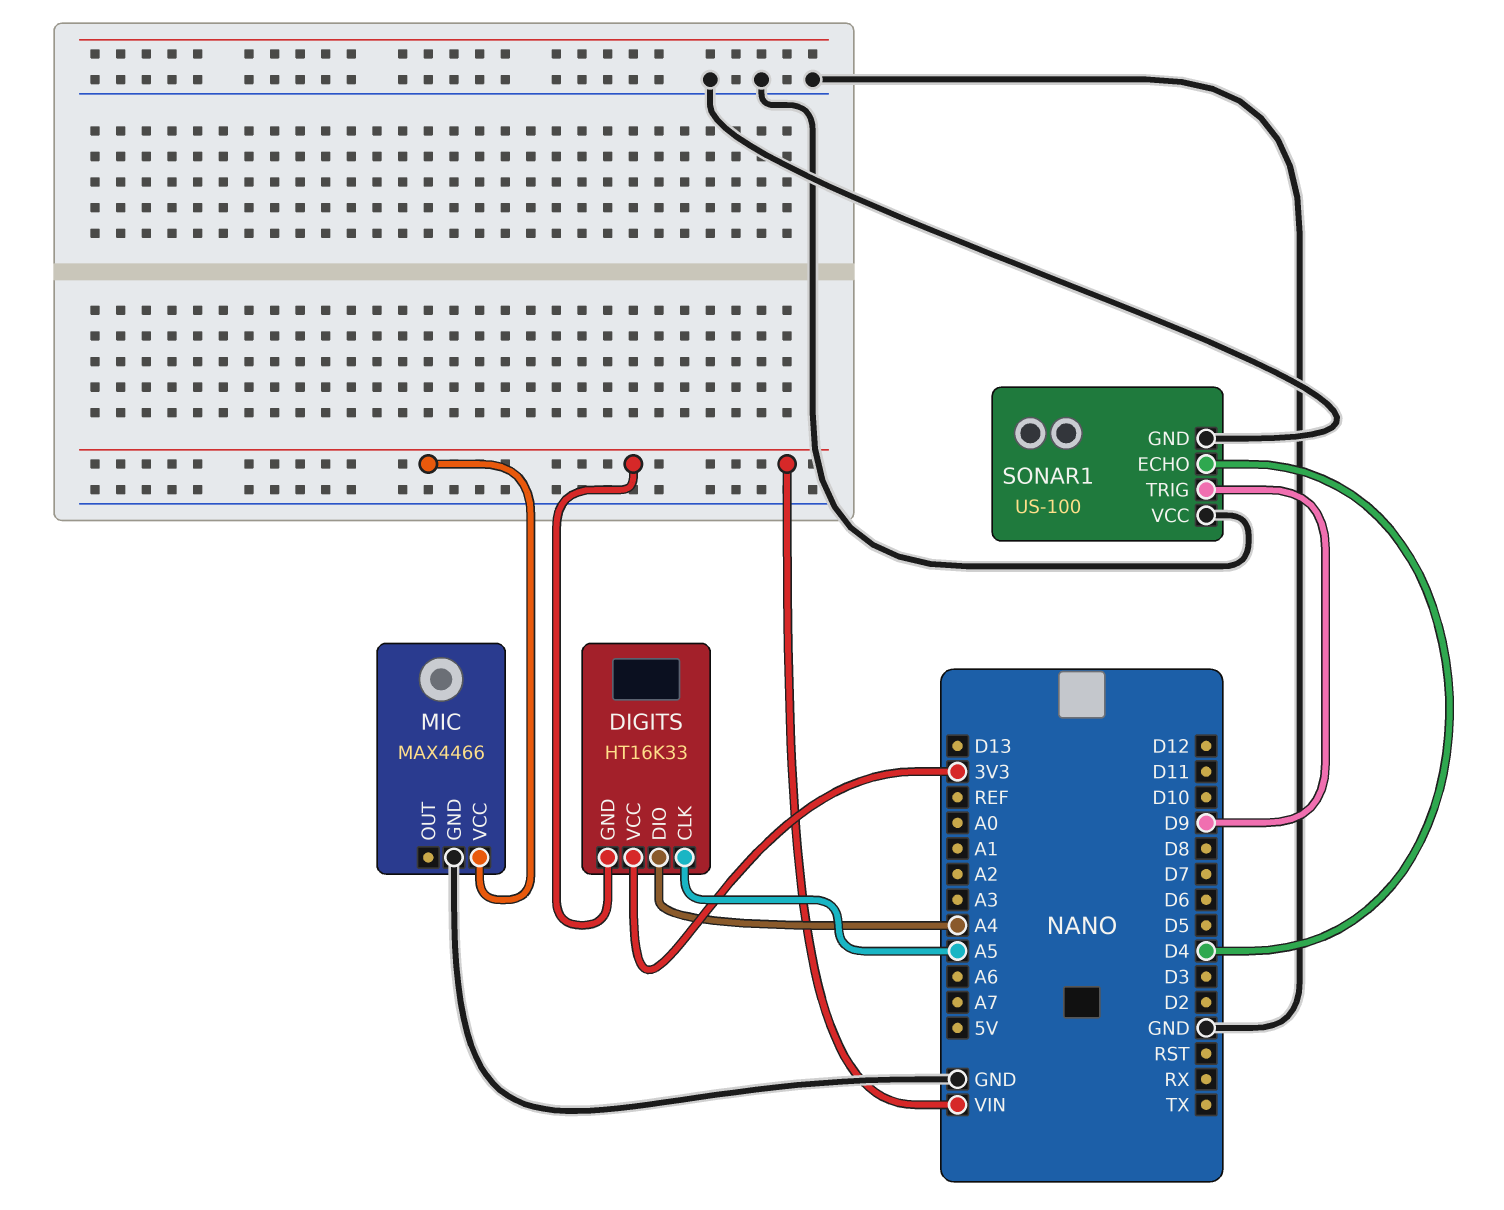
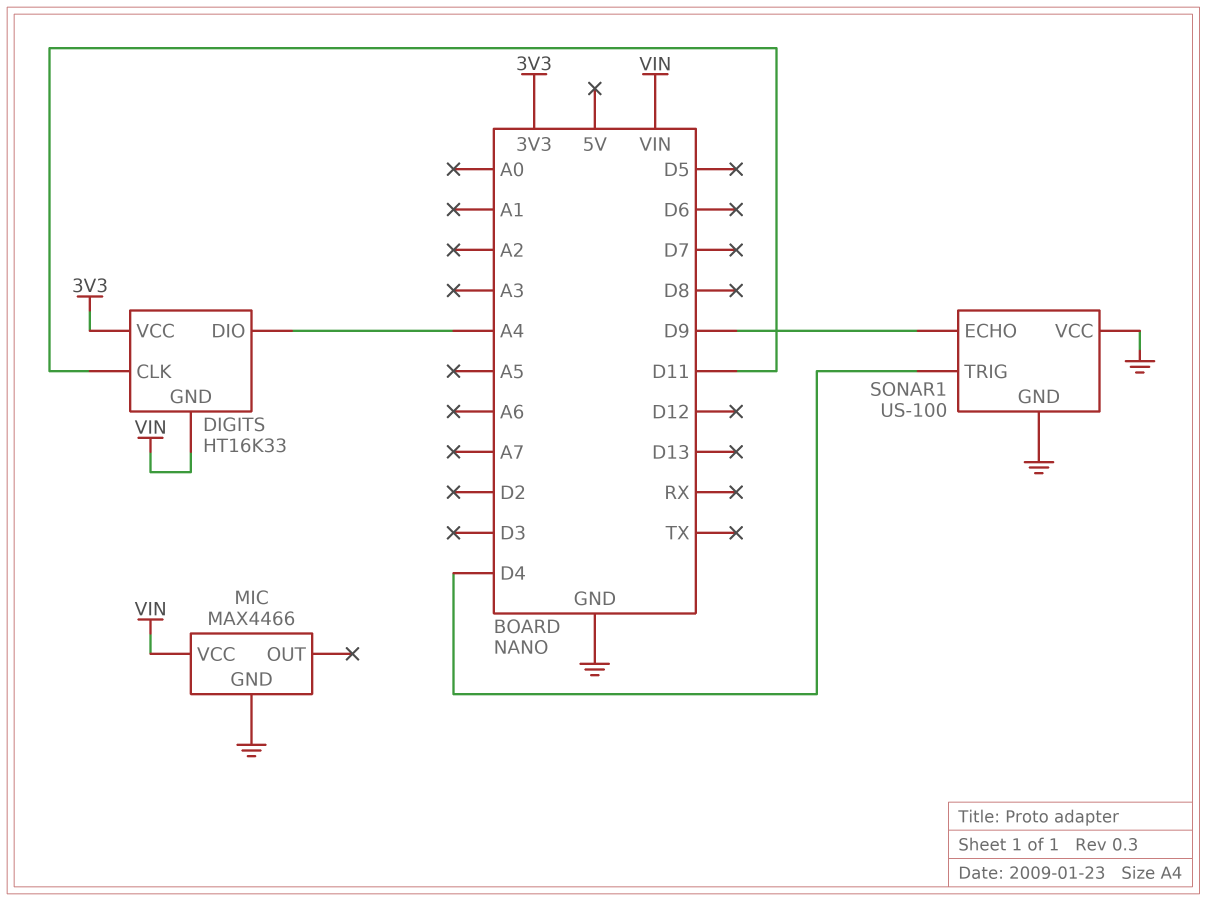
DIGITS pin CLK: A5 -> D11
SONAR1 pin ECHO: D4 -> D9
SONAR1 pin TRIG: D9 -> D4

